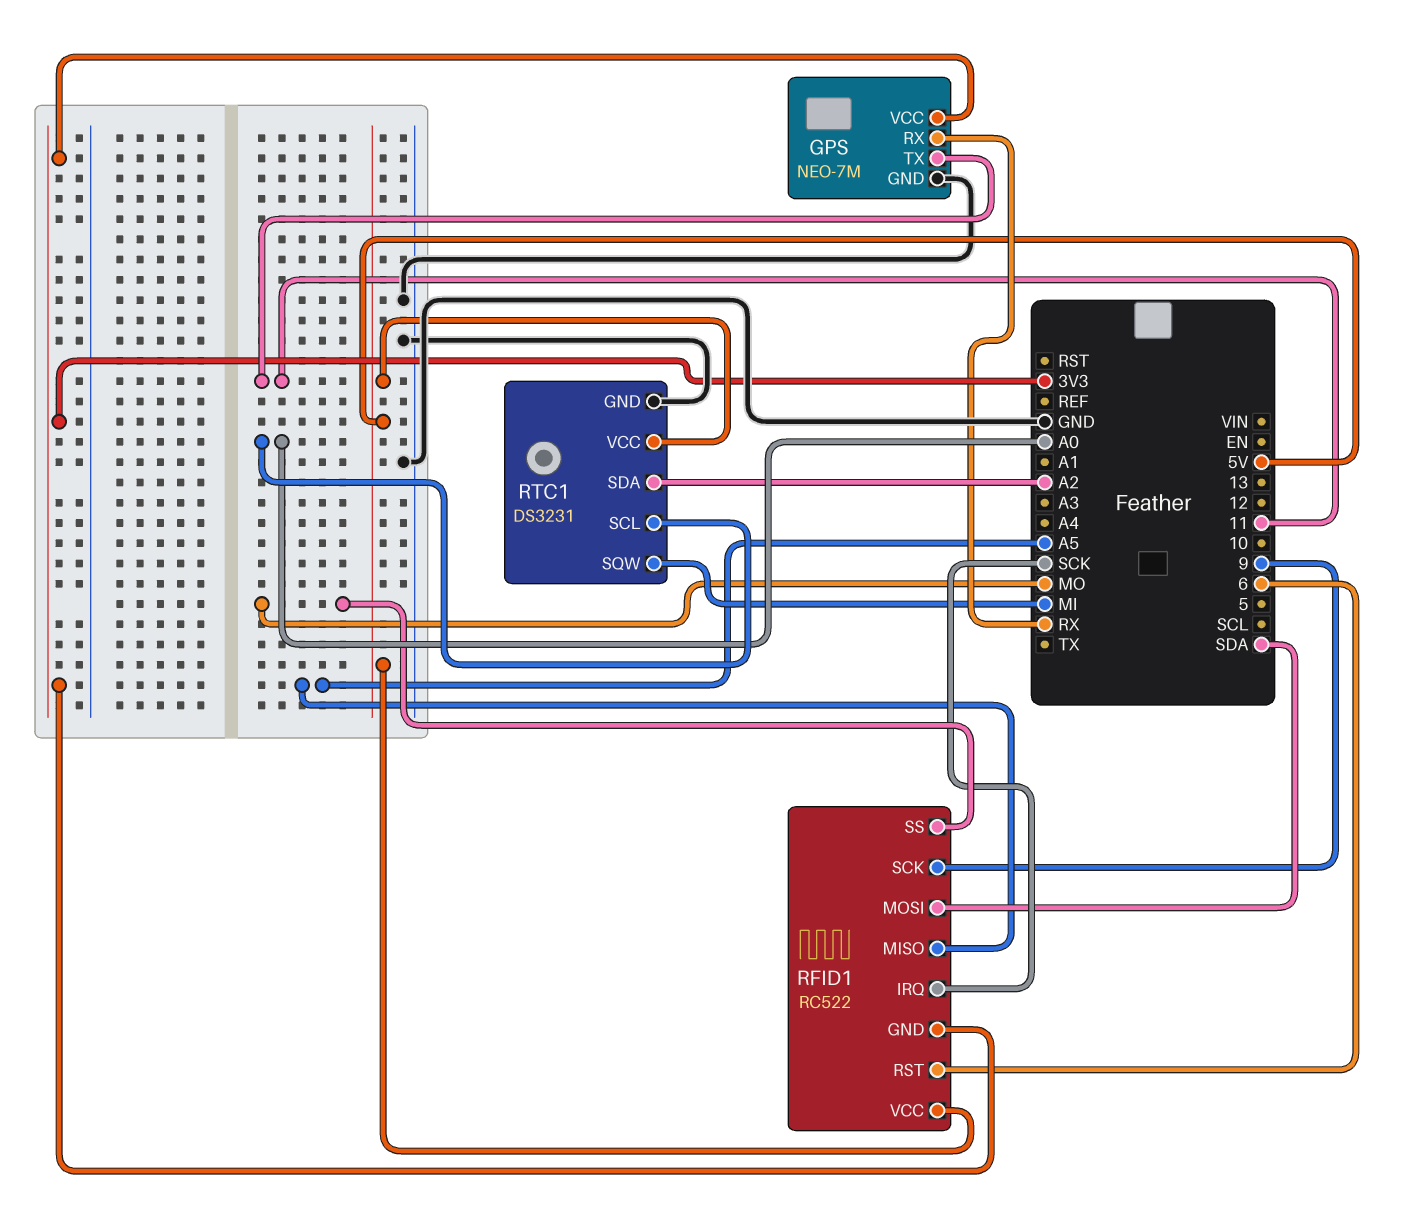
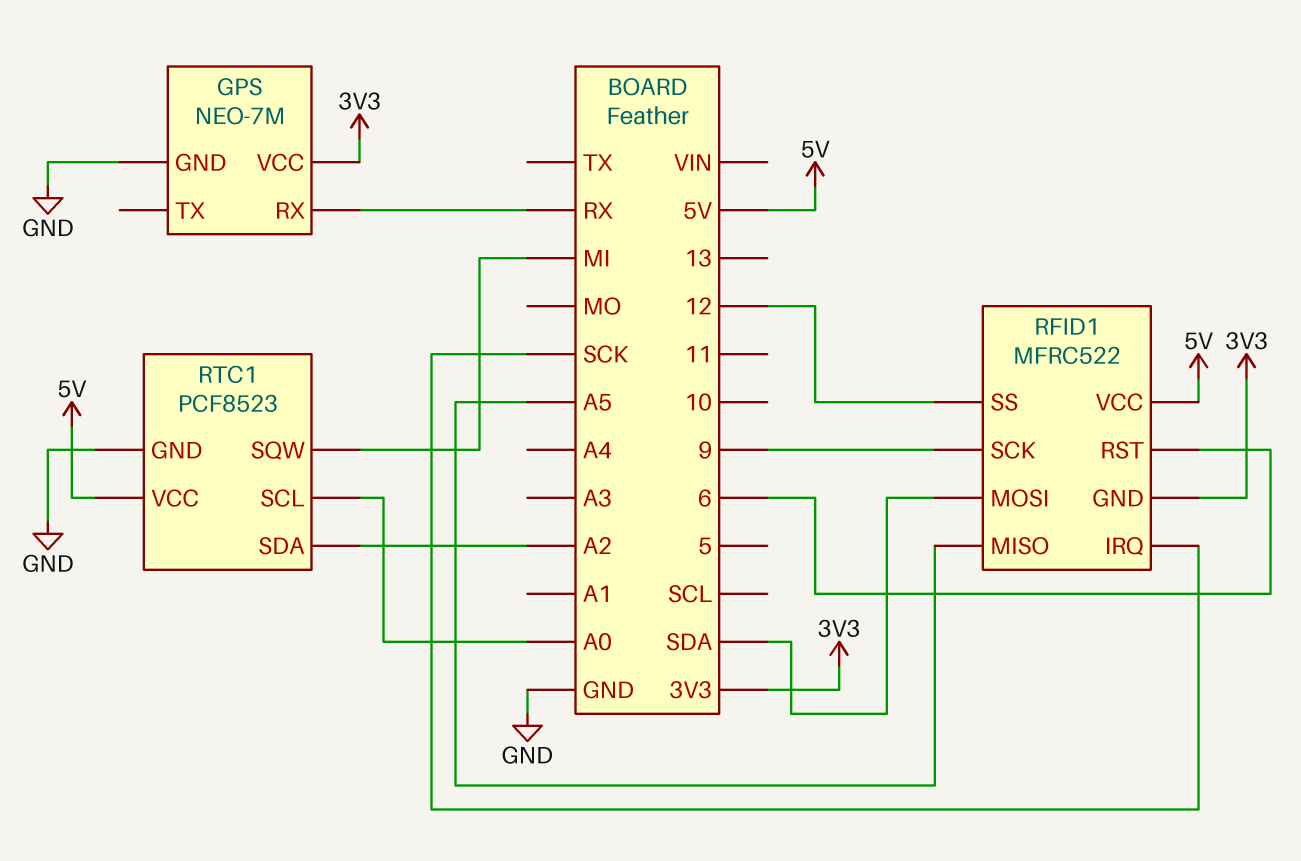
GPS pin TX: 11 -> none
RFID1: RC522 -> MFRC522
RFID1 pin SS: MO -> 12
RTC1: DS3231 -> PCF8523

